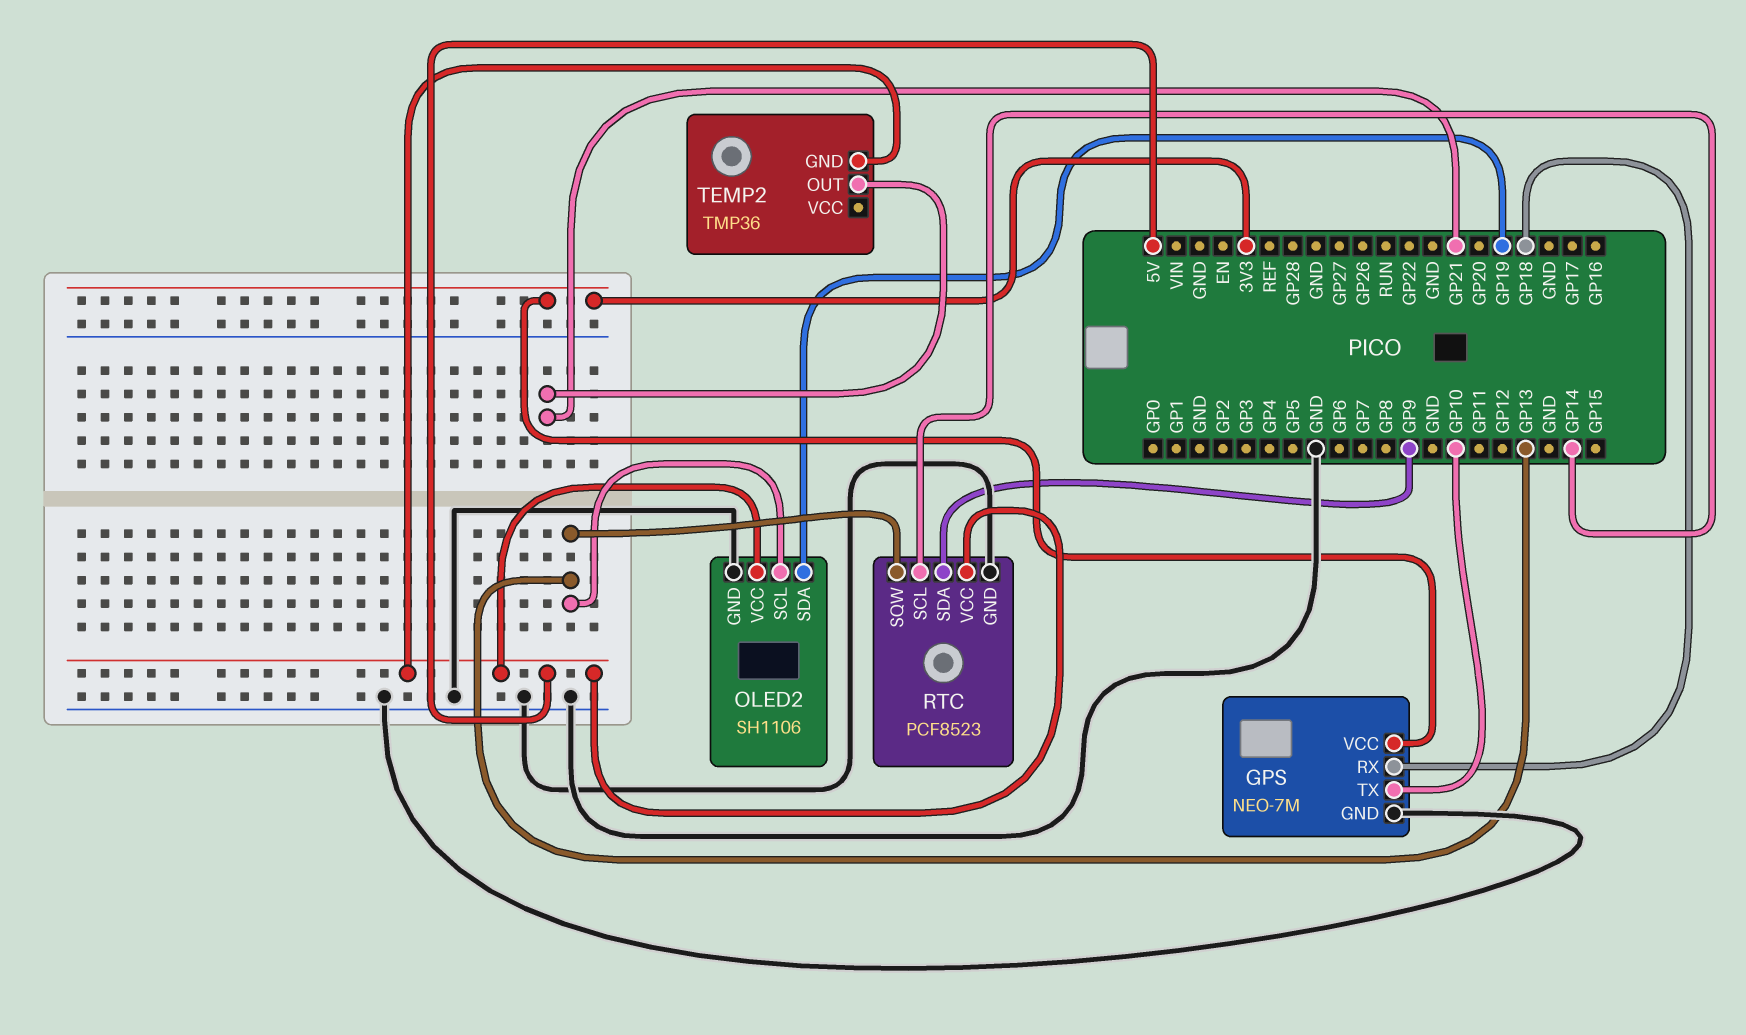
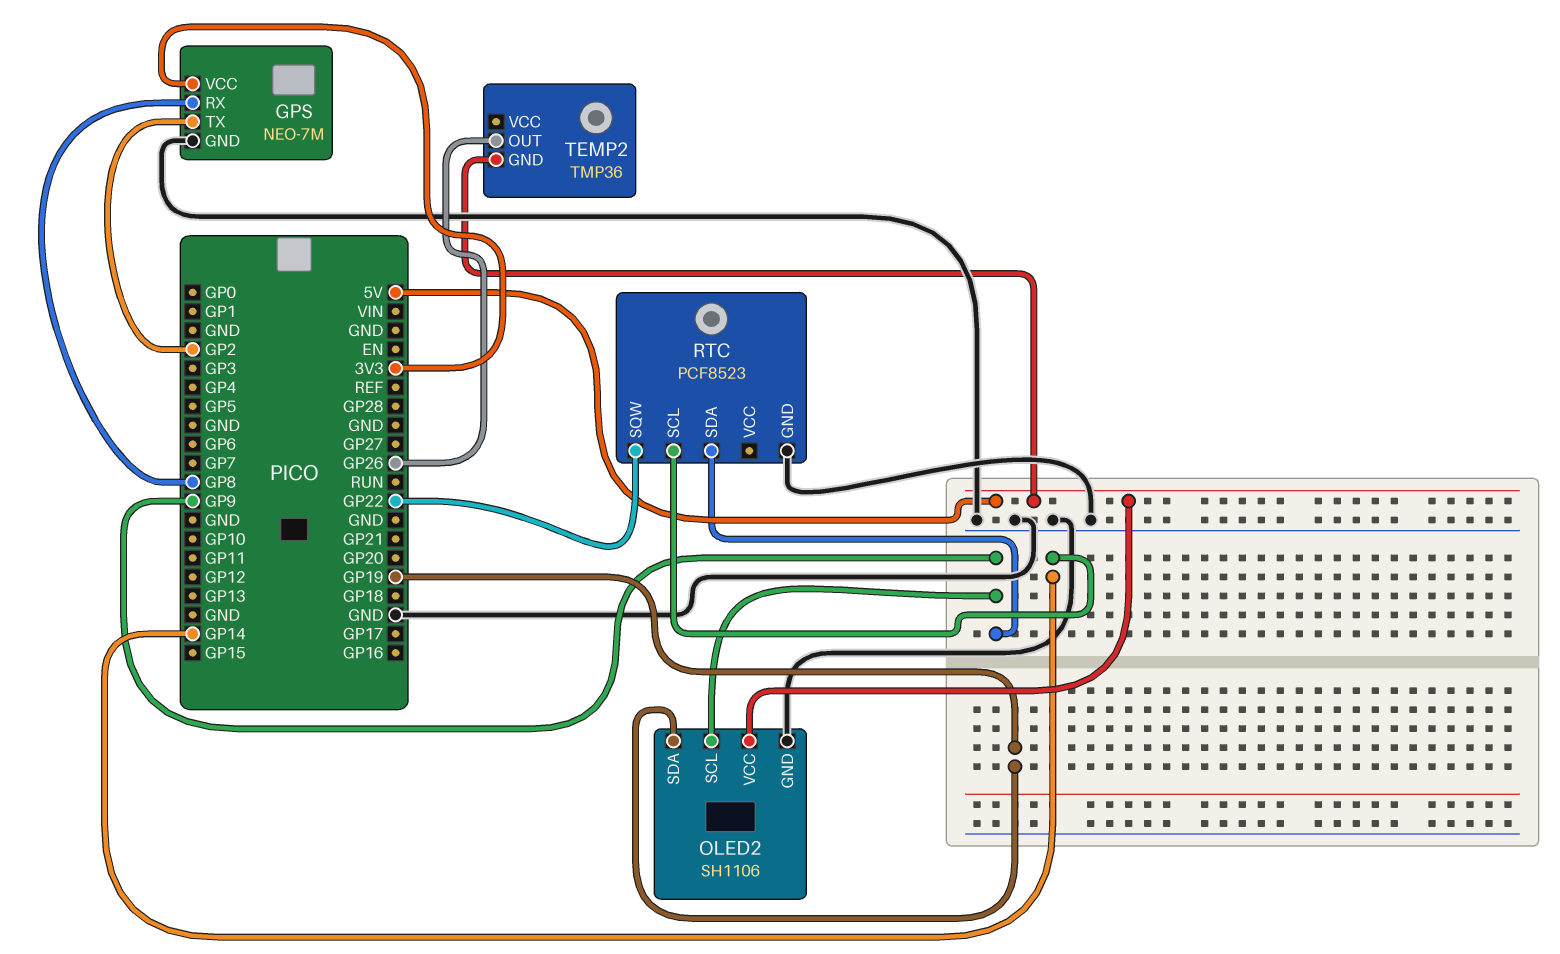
GPS pin RX: GP18 -> GP8
GPS pin TX: GP10 -> GP2
OLED2 pin SCL: GP13 -> GP9
RTC pin SQW: GP13 -> GP22
RTC pin VCC: 5V -> none
TEMP2 pin OUT: GP21 -> GP26

